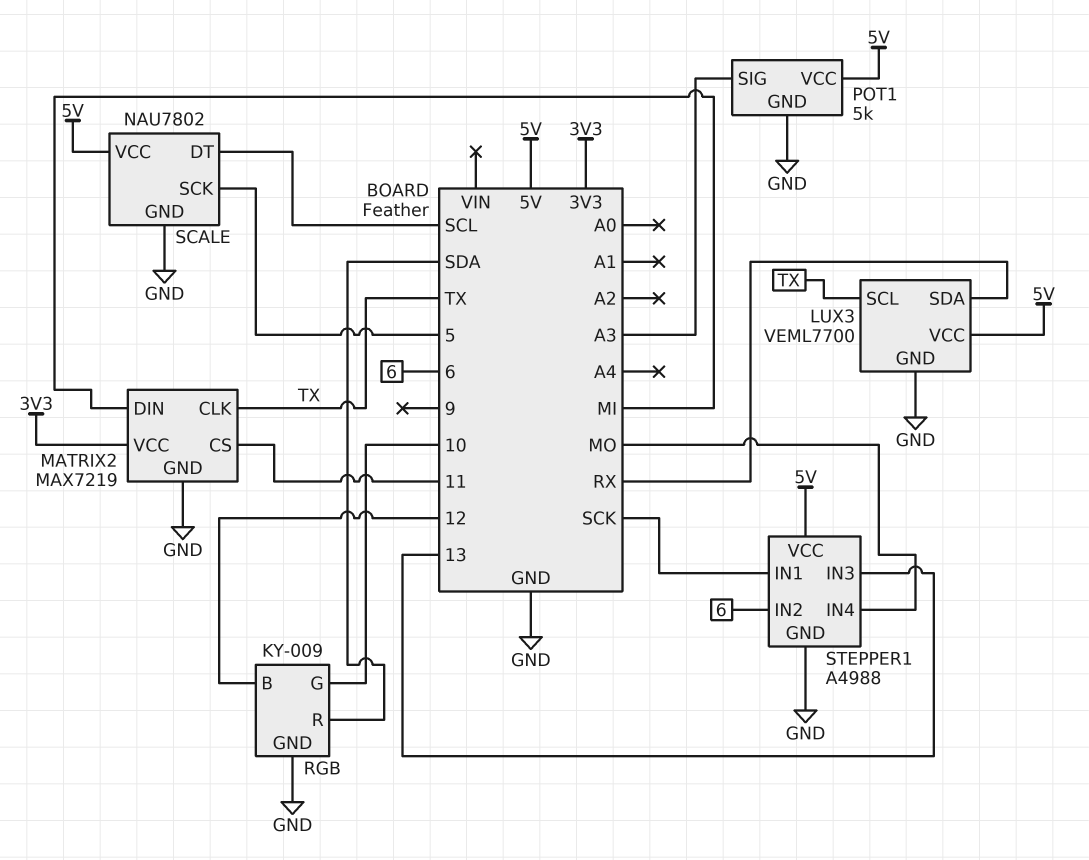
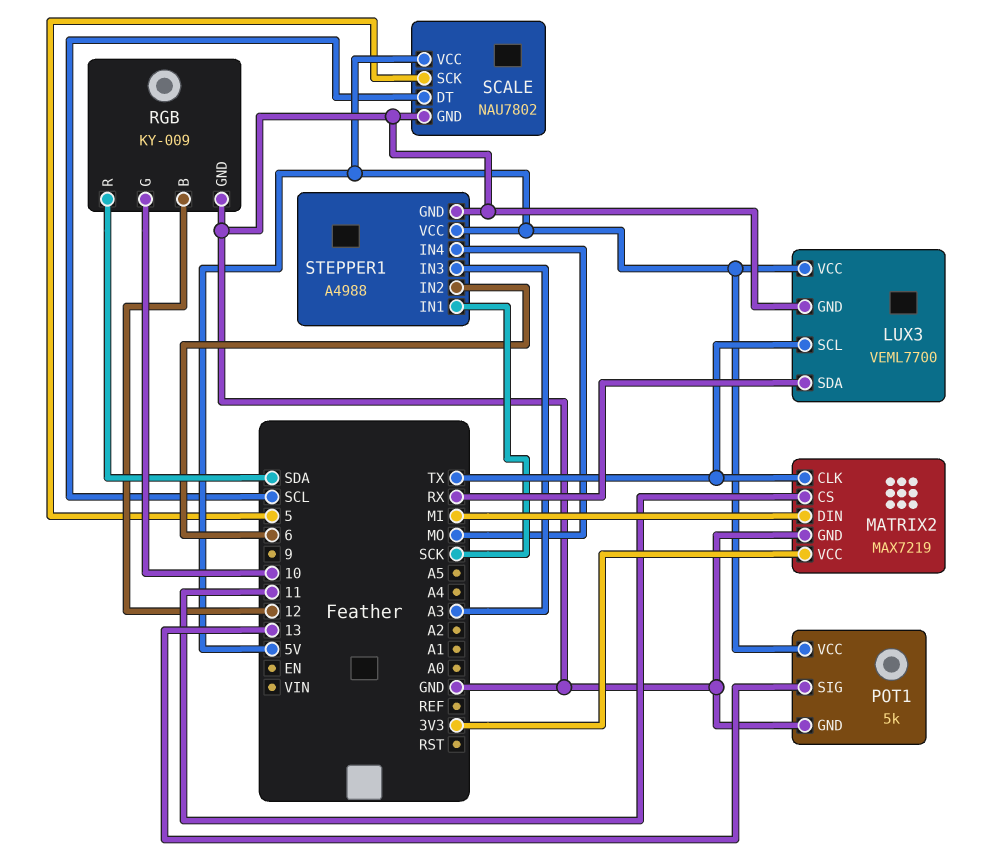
POT1 pin SIG: A3 -> 13
STEPPER1 pin IN3: 13 -> A3

